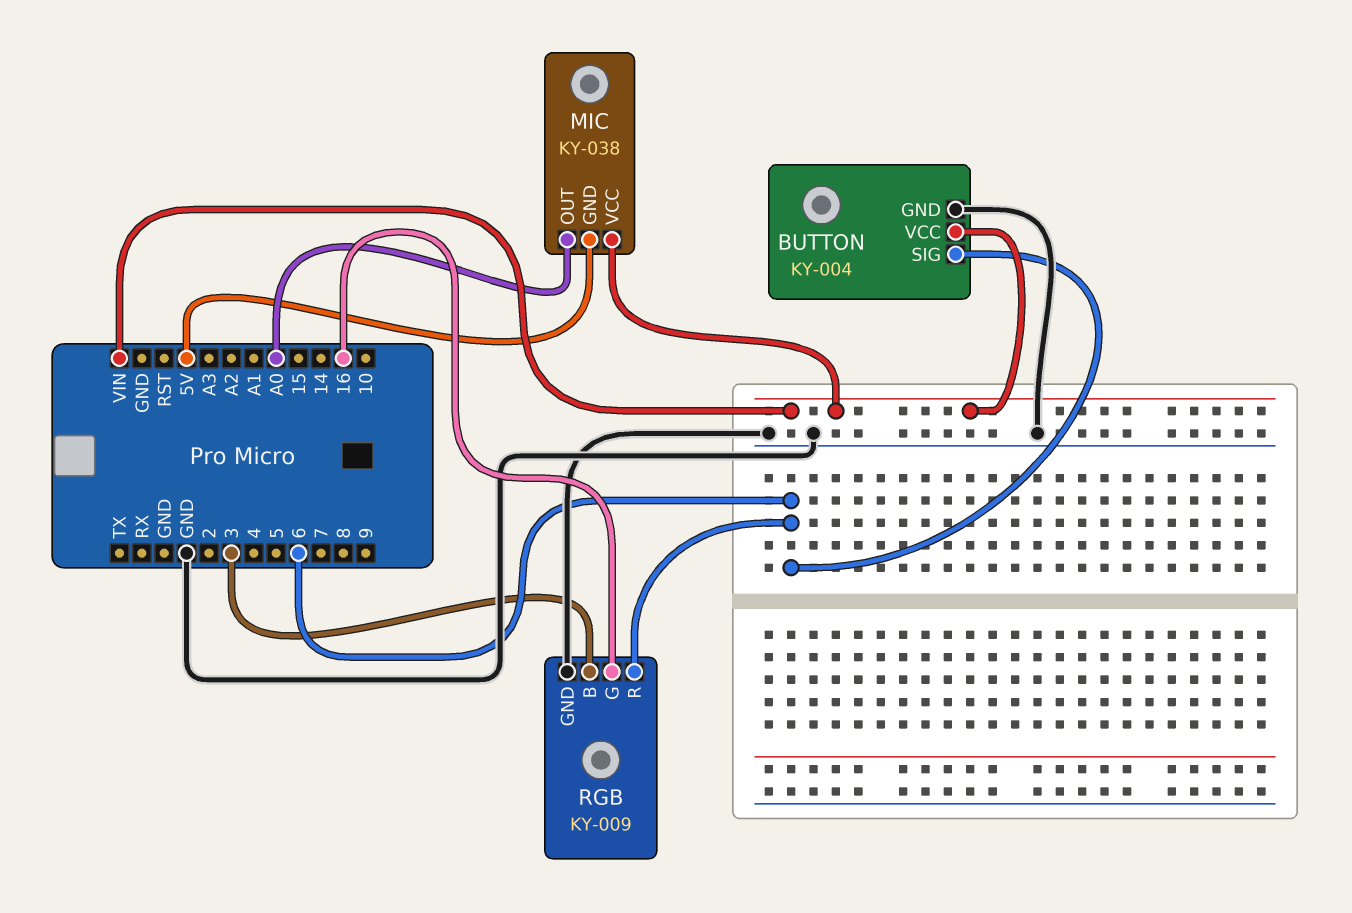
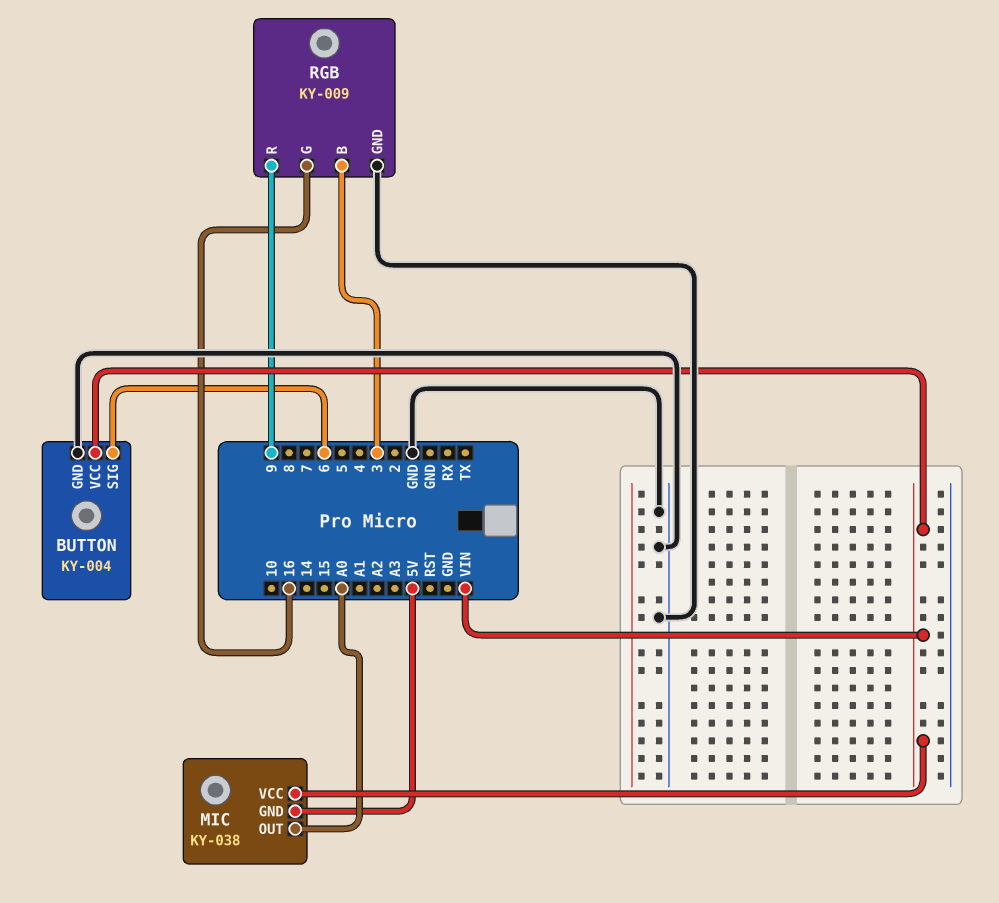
RGB pin R: 6 -> 9

